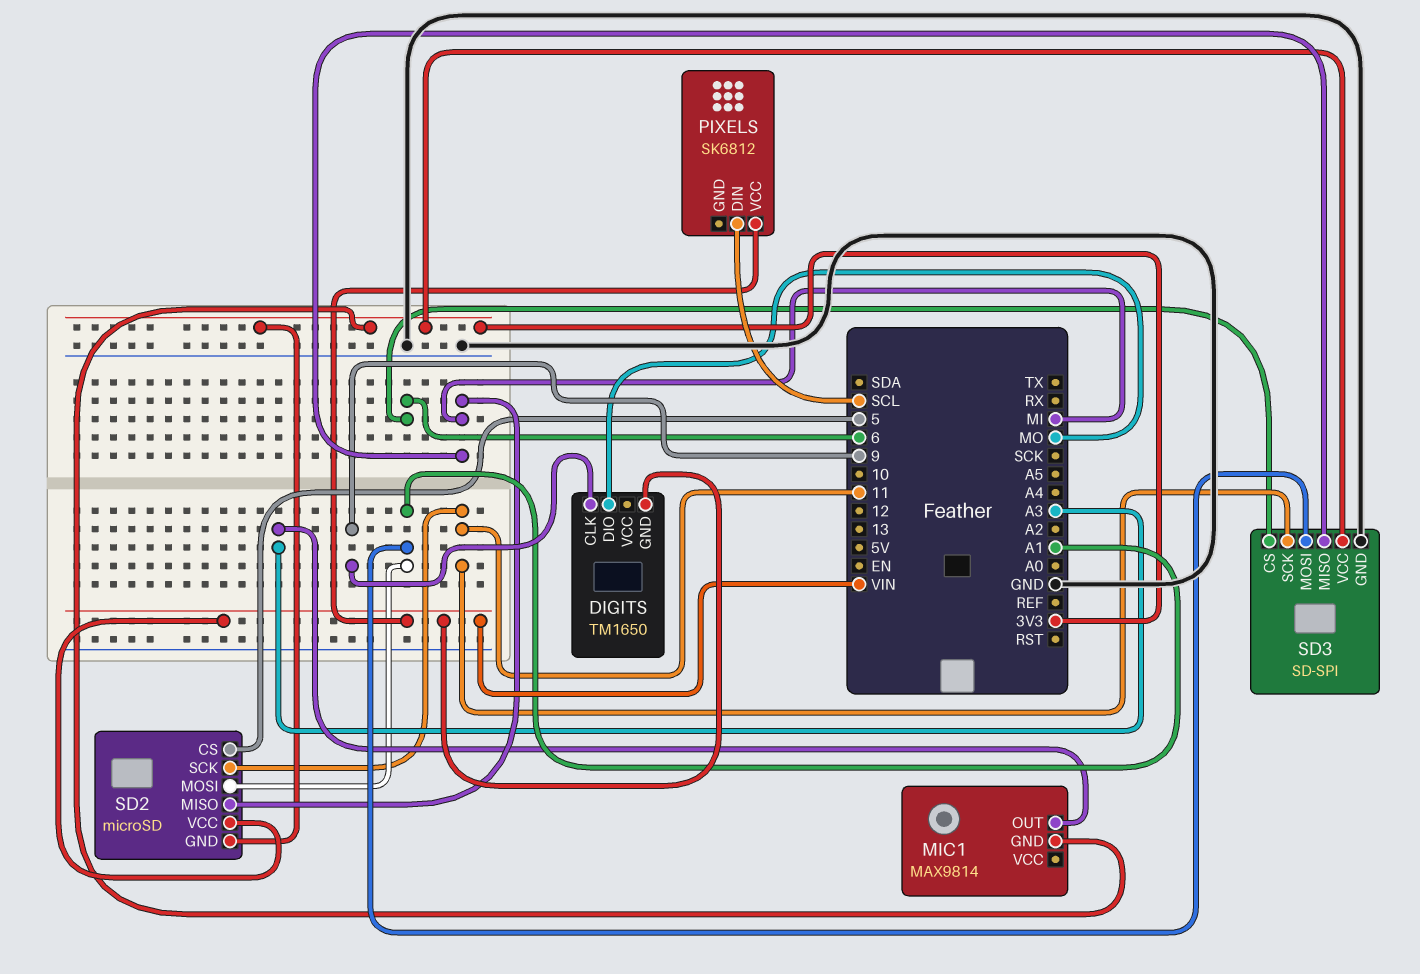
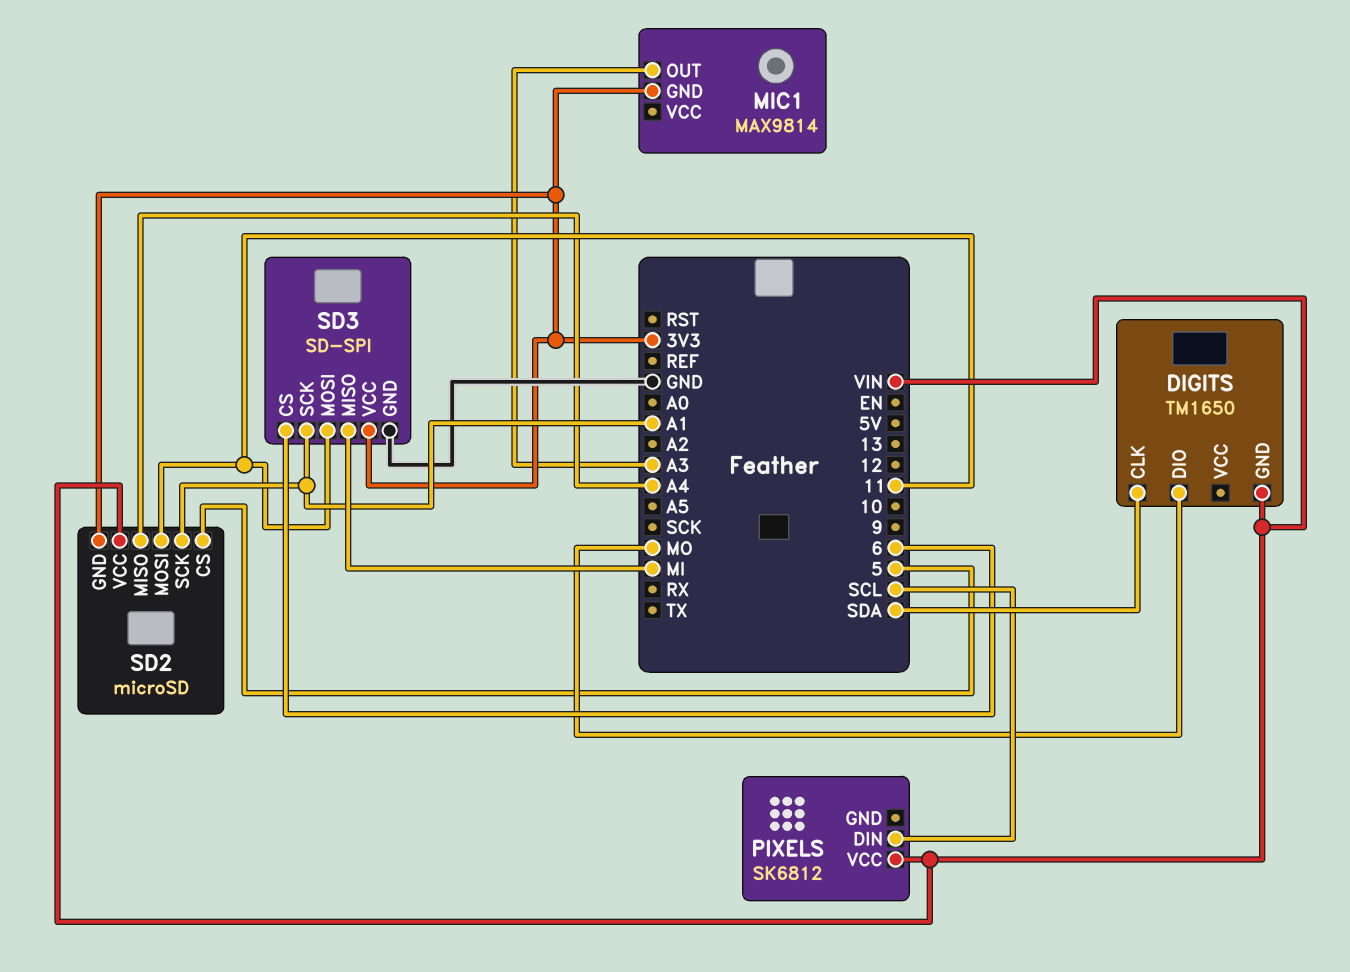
DIGITS pin CLK: 9 -> SDA
SD2 pin MISO: MI -> A4
SD2 pin MOSI: A1 -> 11
SD2 pin SCK: 11 -> A1
SD3 pin MOSI: A1 -> 11
SD3 pin SCK: 11 -> A1

